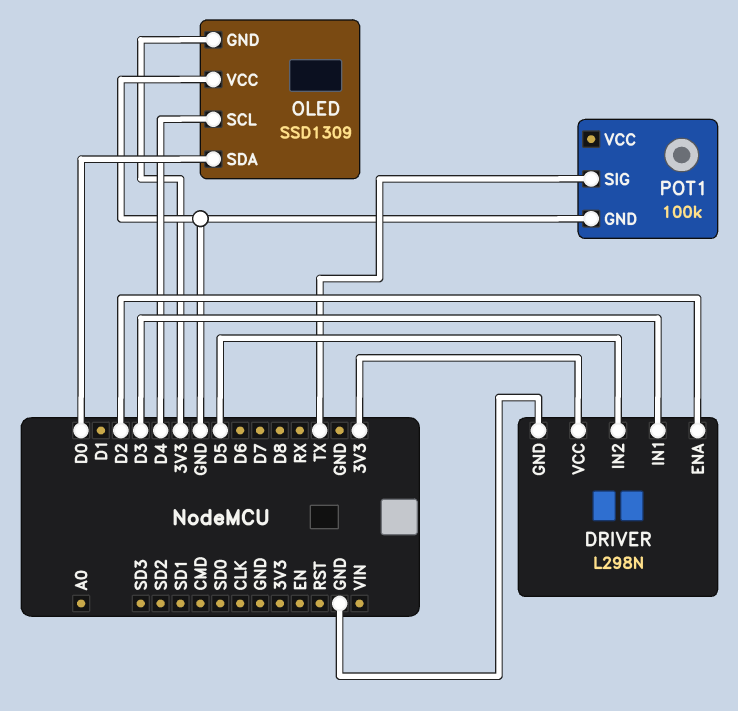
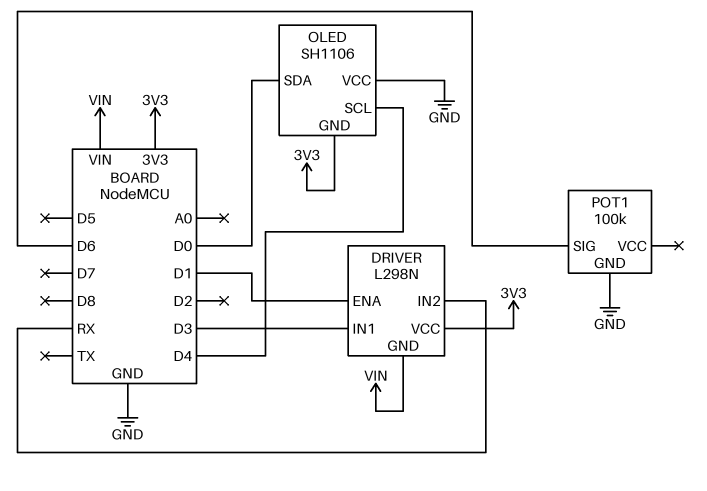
DRIVER pin ENA: D2 -> D1
DRIVER pin GND: GND -> VIN
DRIVER pin IN2: D5 -> RX
OLED: SSD1309 -> SH1106
POT1 pin SIG: TX -> D6

